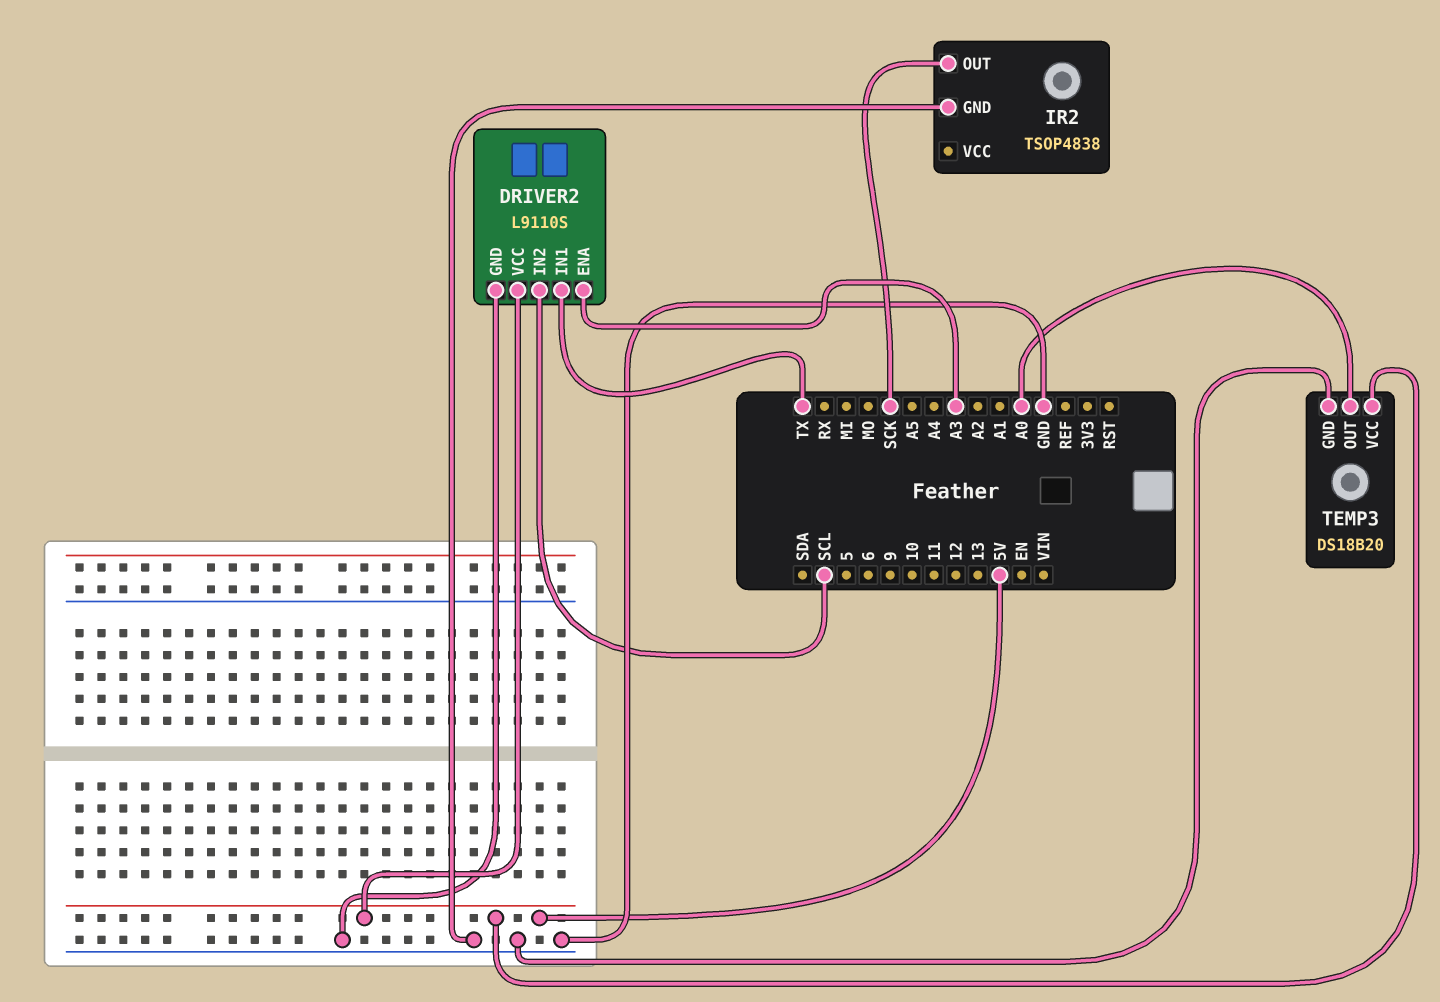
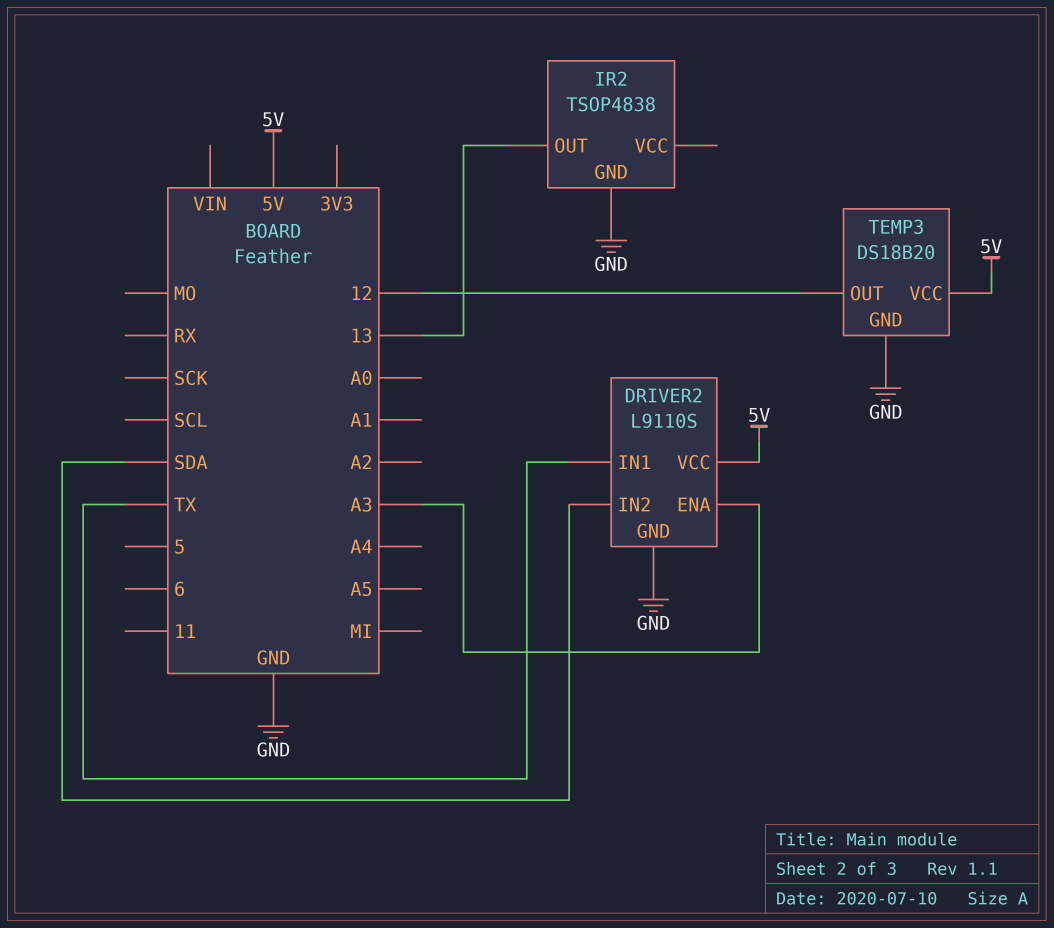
DRIVER2 pin IN2: SCL -> SDA
IR2 pin OUT: SCK -> 13
TEMP3 pin OUT: A0 -> 12

